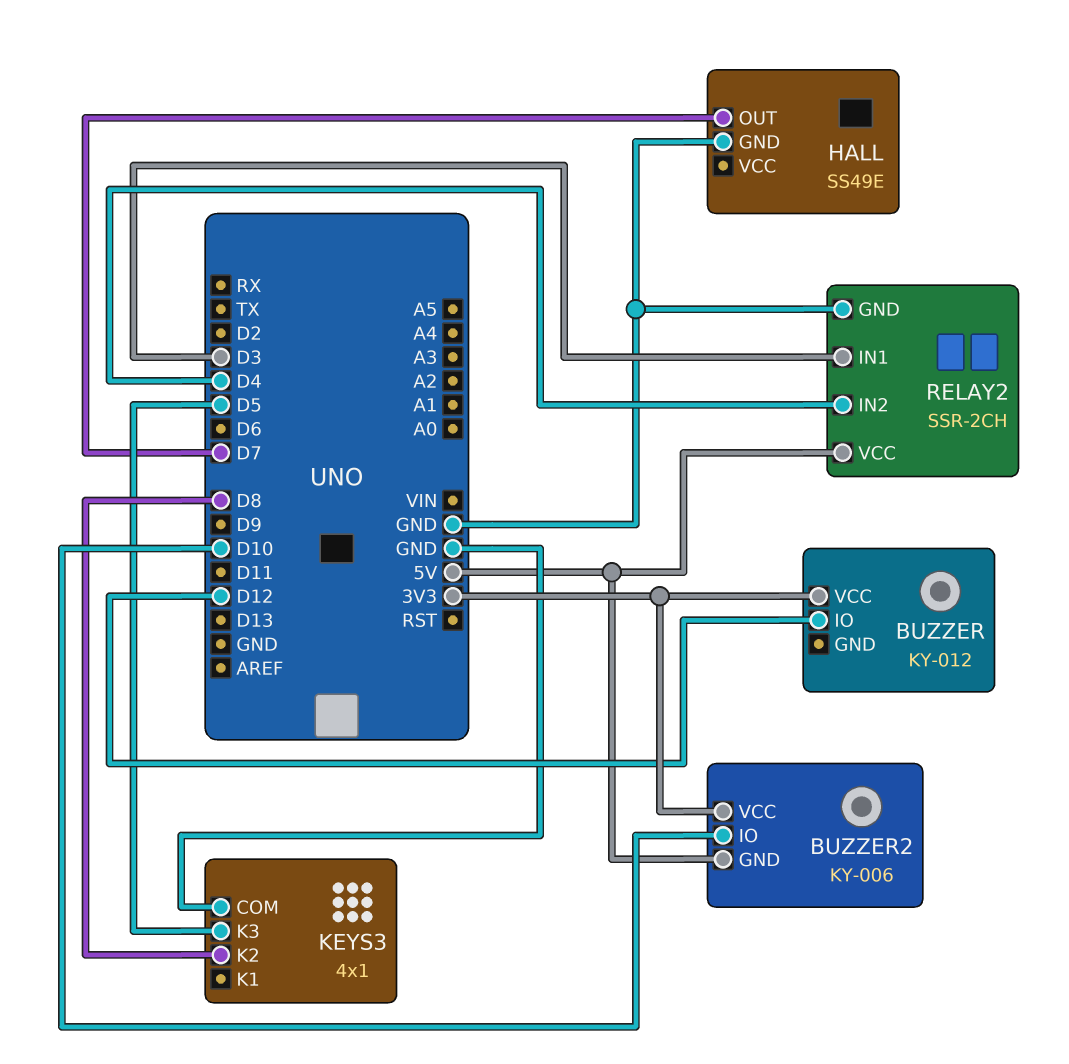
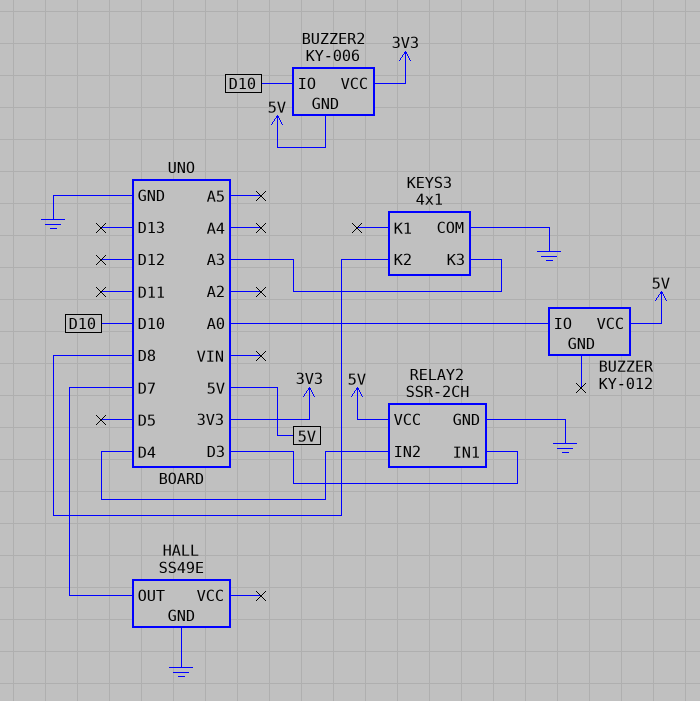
BUZZER pin IO: D12 -> A0
BUZZER pin VCC: 3V3 -> 5V
KEYS3 pin K3: D5 -> A3

